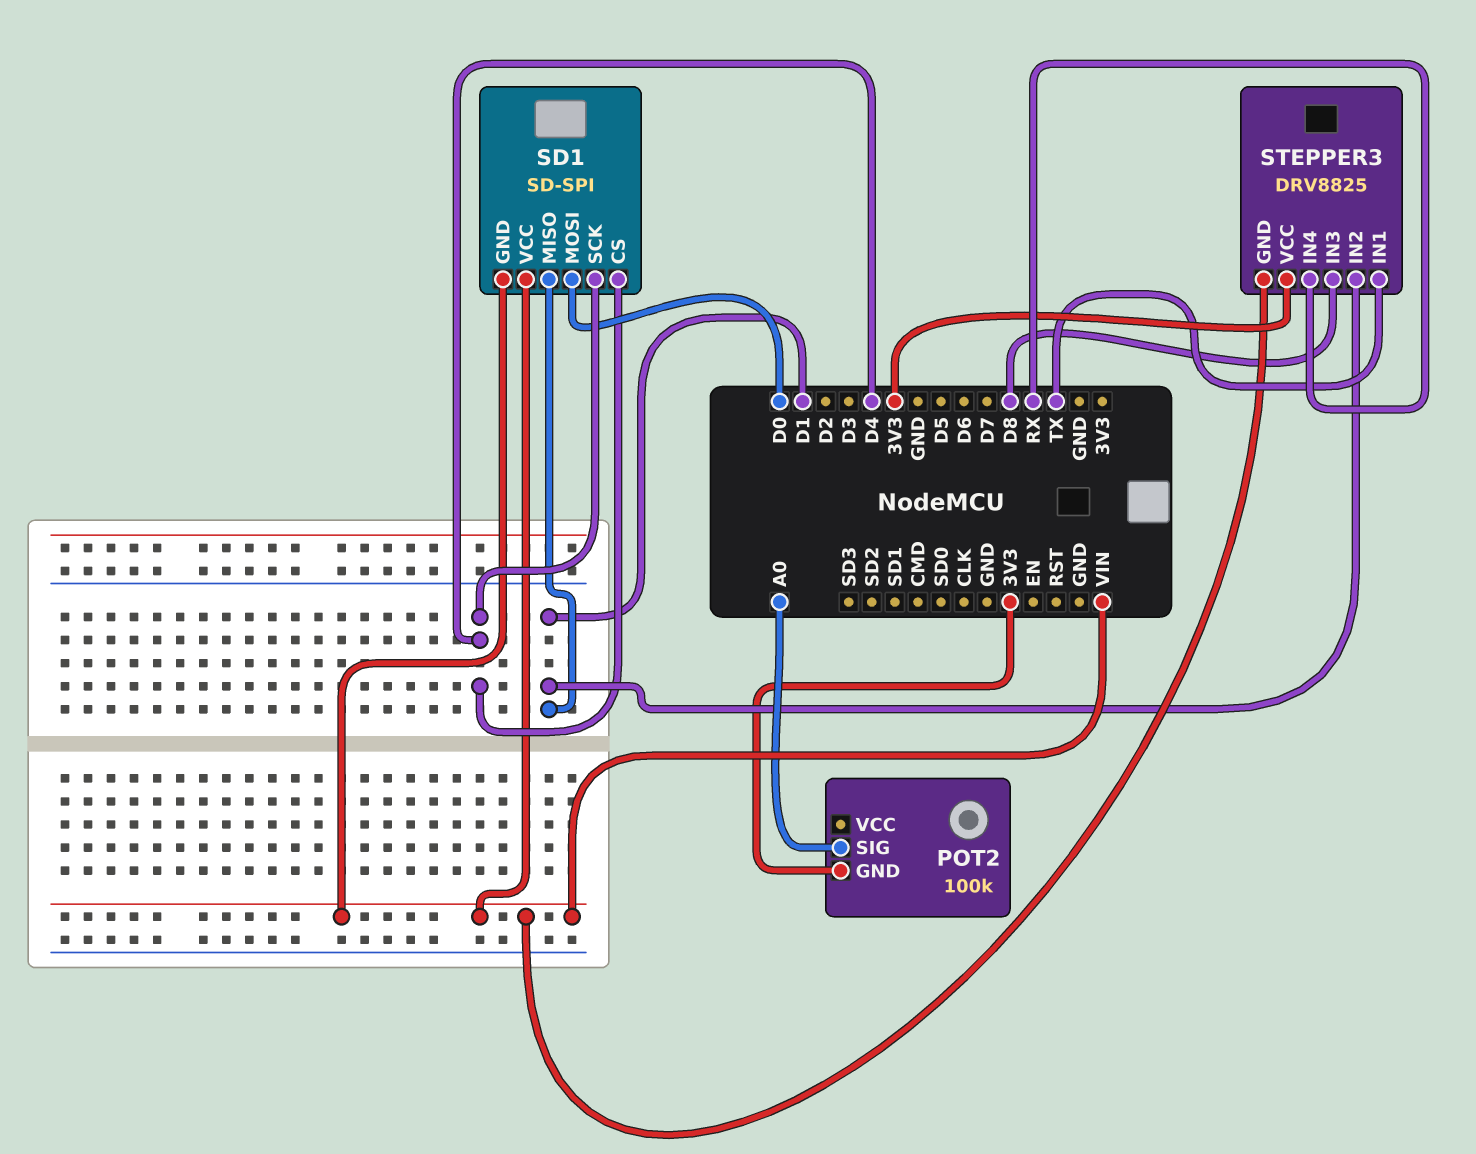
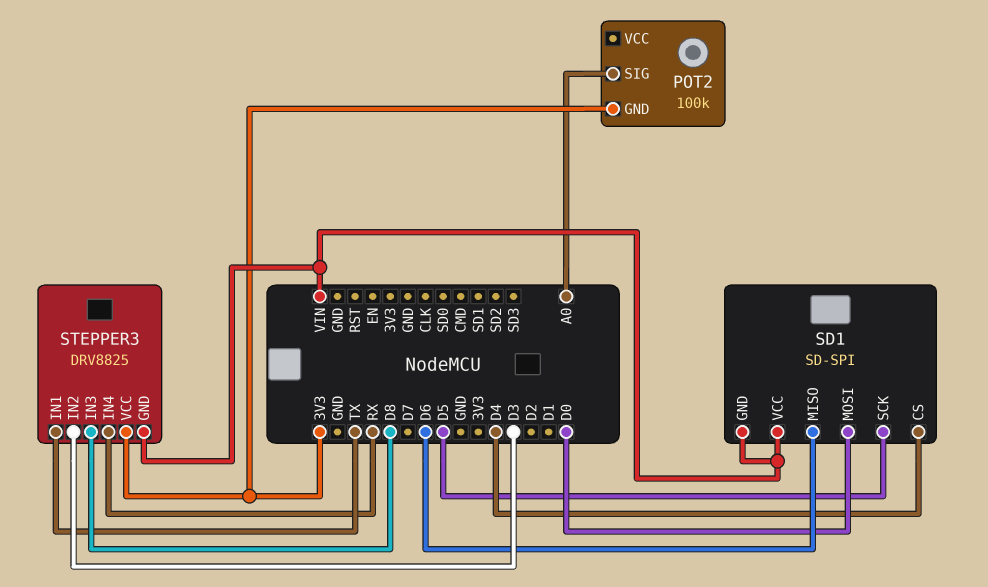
SD1 pin MISO: D1 -> D6
SD1 pin SCK: D4 -> D5
STEPPER3 pin IN2: D1 -> D3

